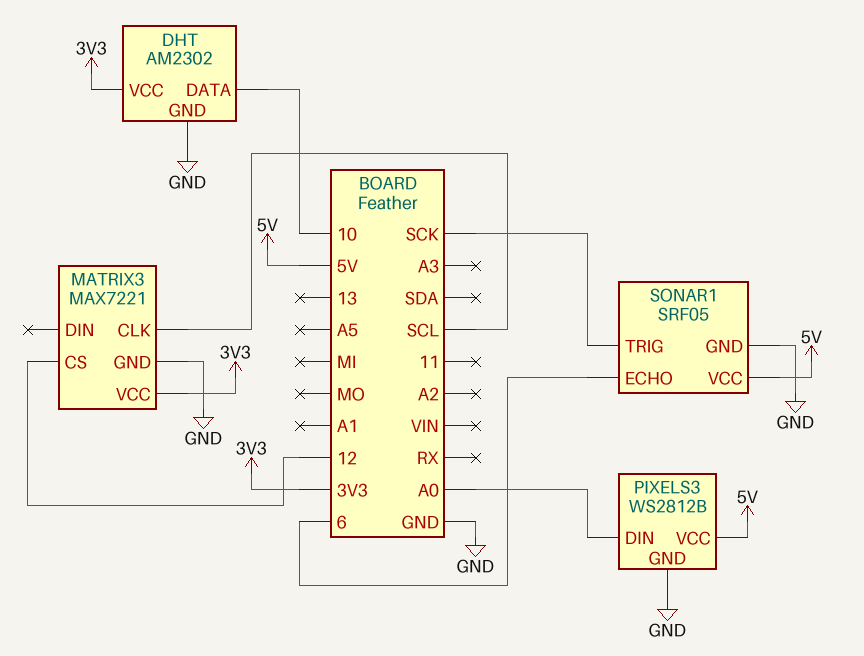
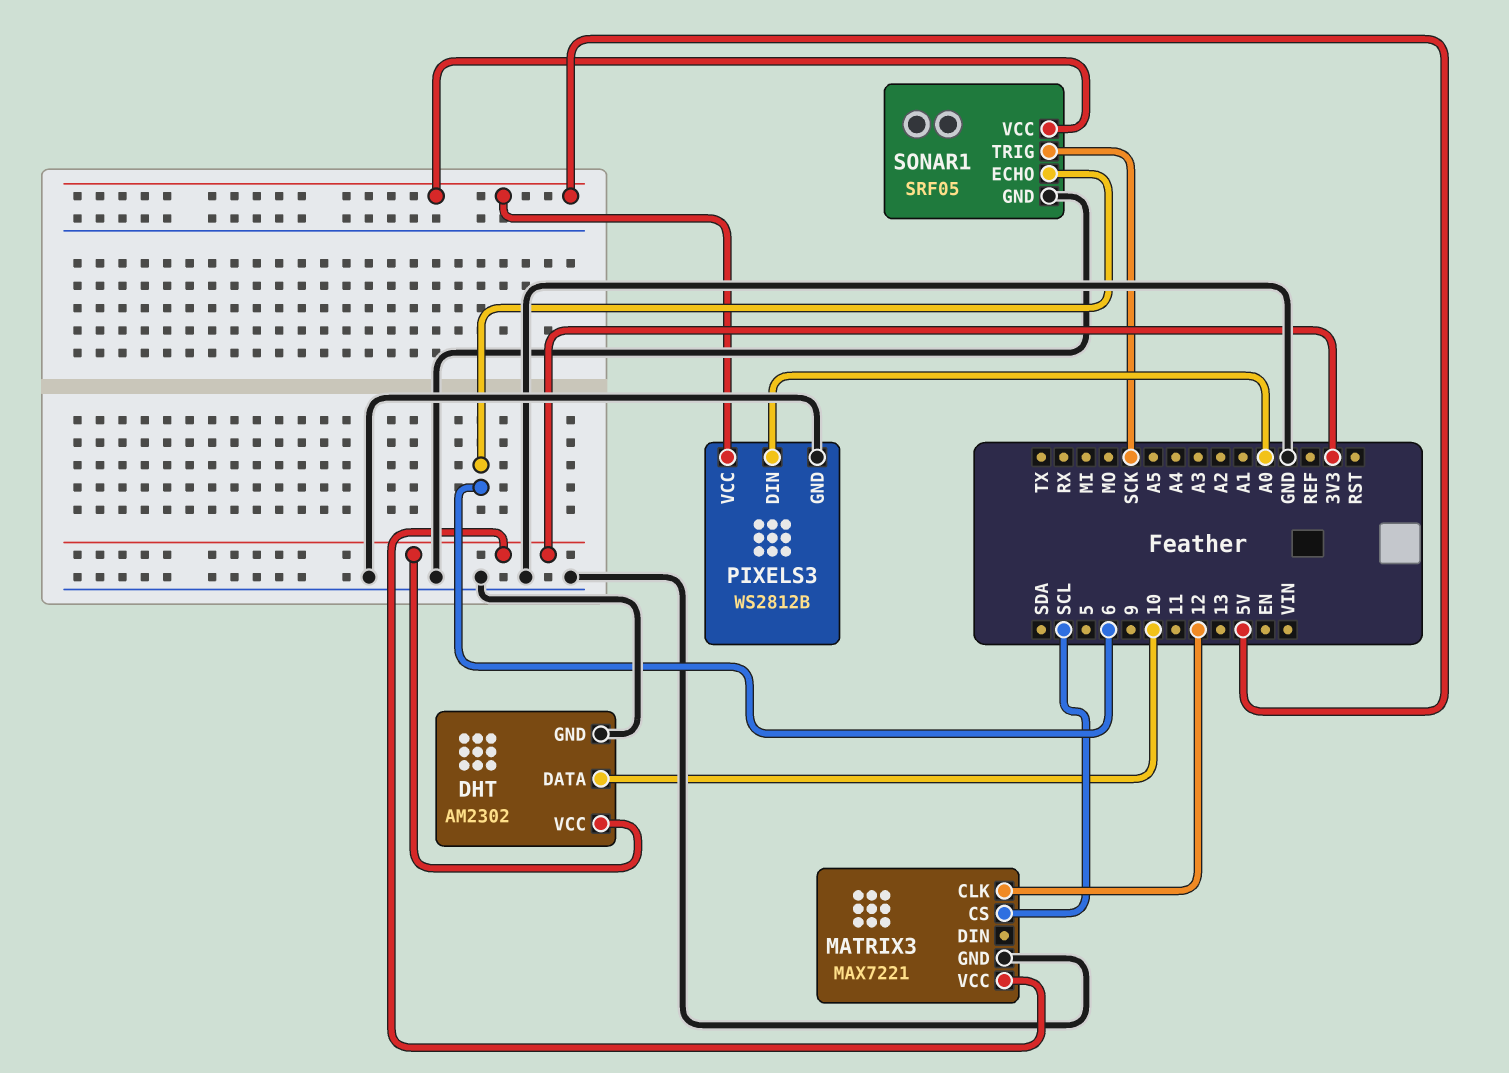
MATRIX3 pin CLK: SCL -> 12
MATRIX3 pin CS: 12 -> SCL

